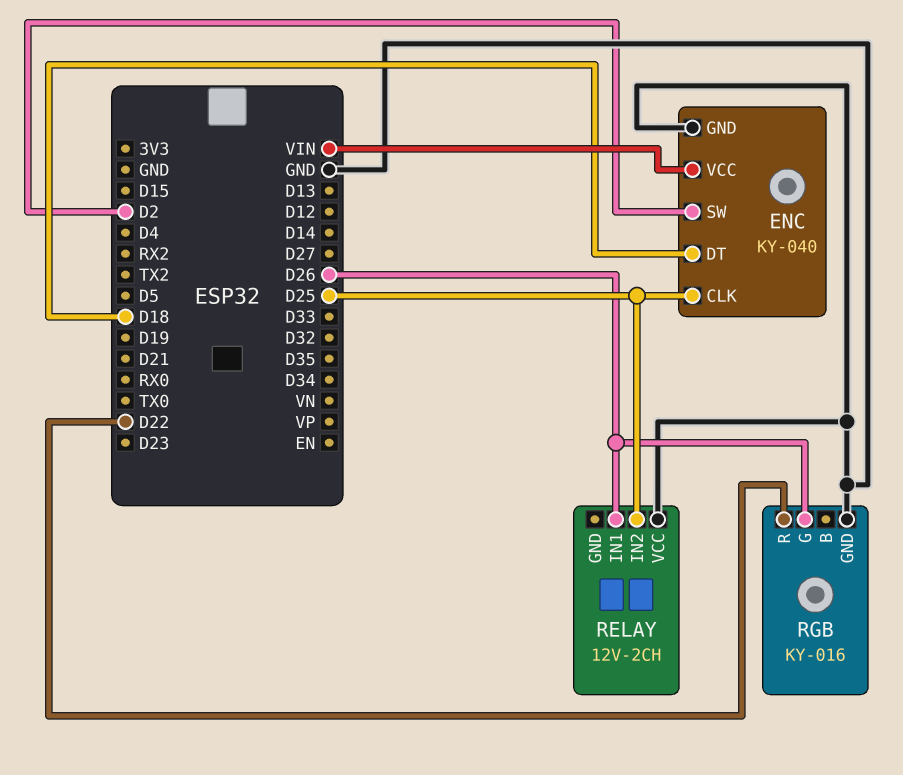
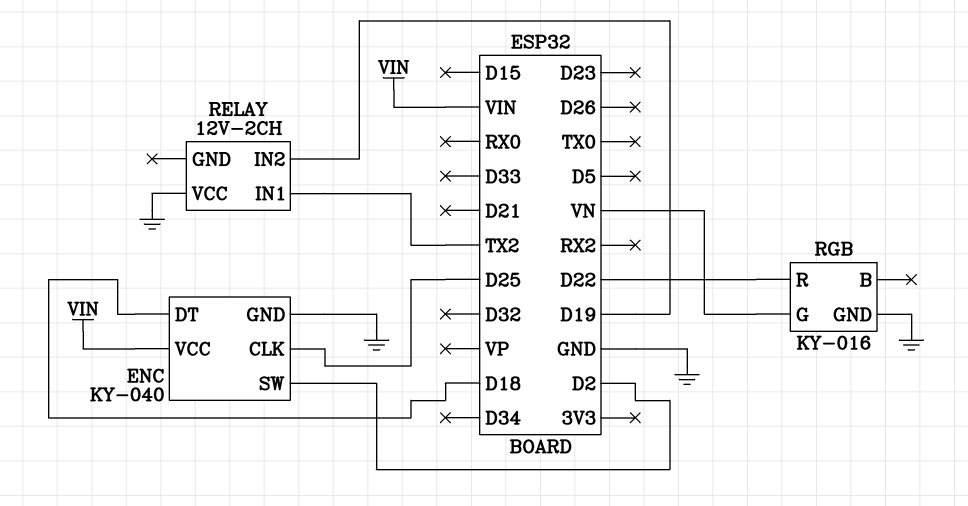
RELAY pin IN1: D26 -> TX2
RELAY pin IN2: D25 -> D19
RGB pin G: D26 -> VN

